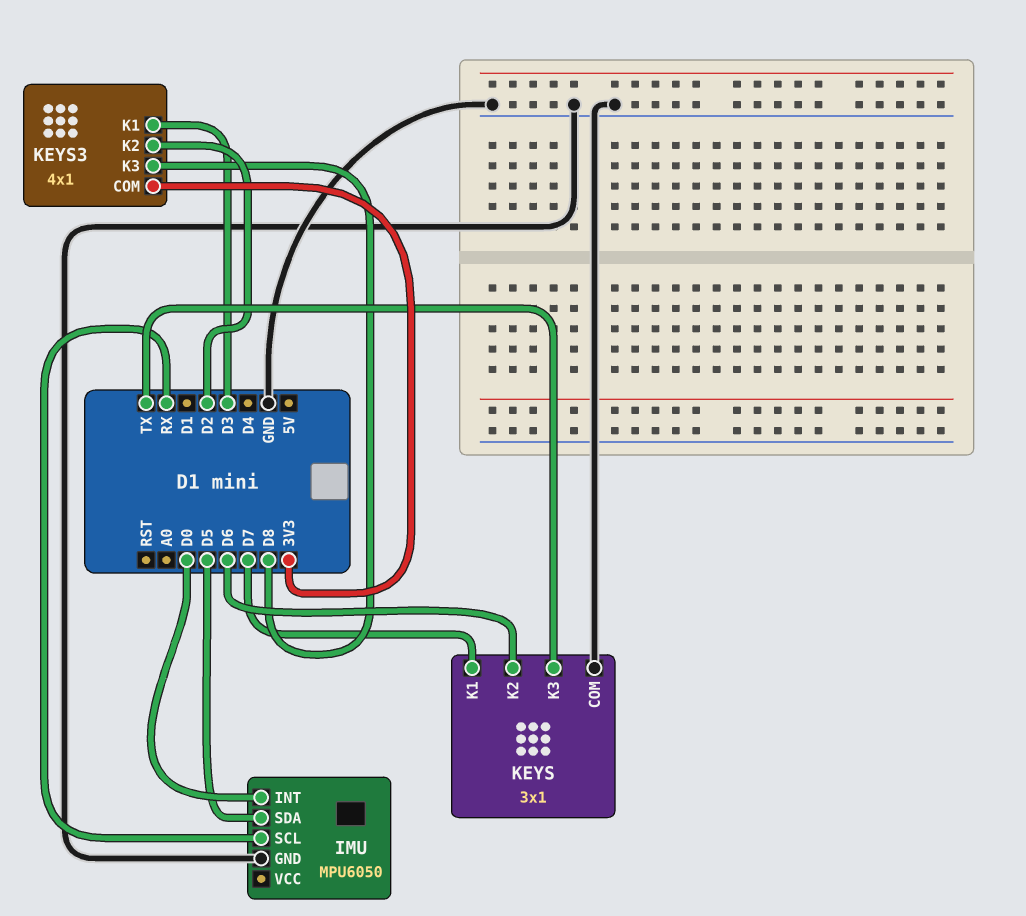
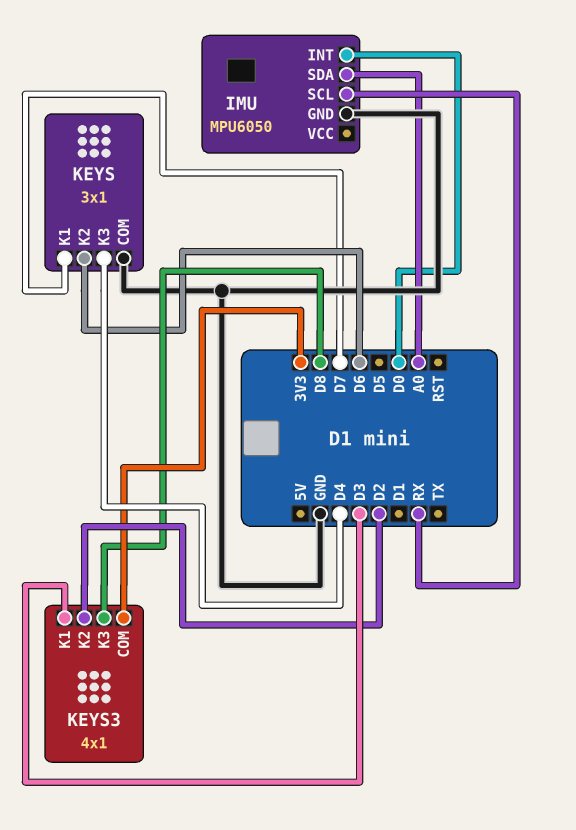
IMU pin SDA: D5 -> A0
KEYS pin K3: TX -> D4

